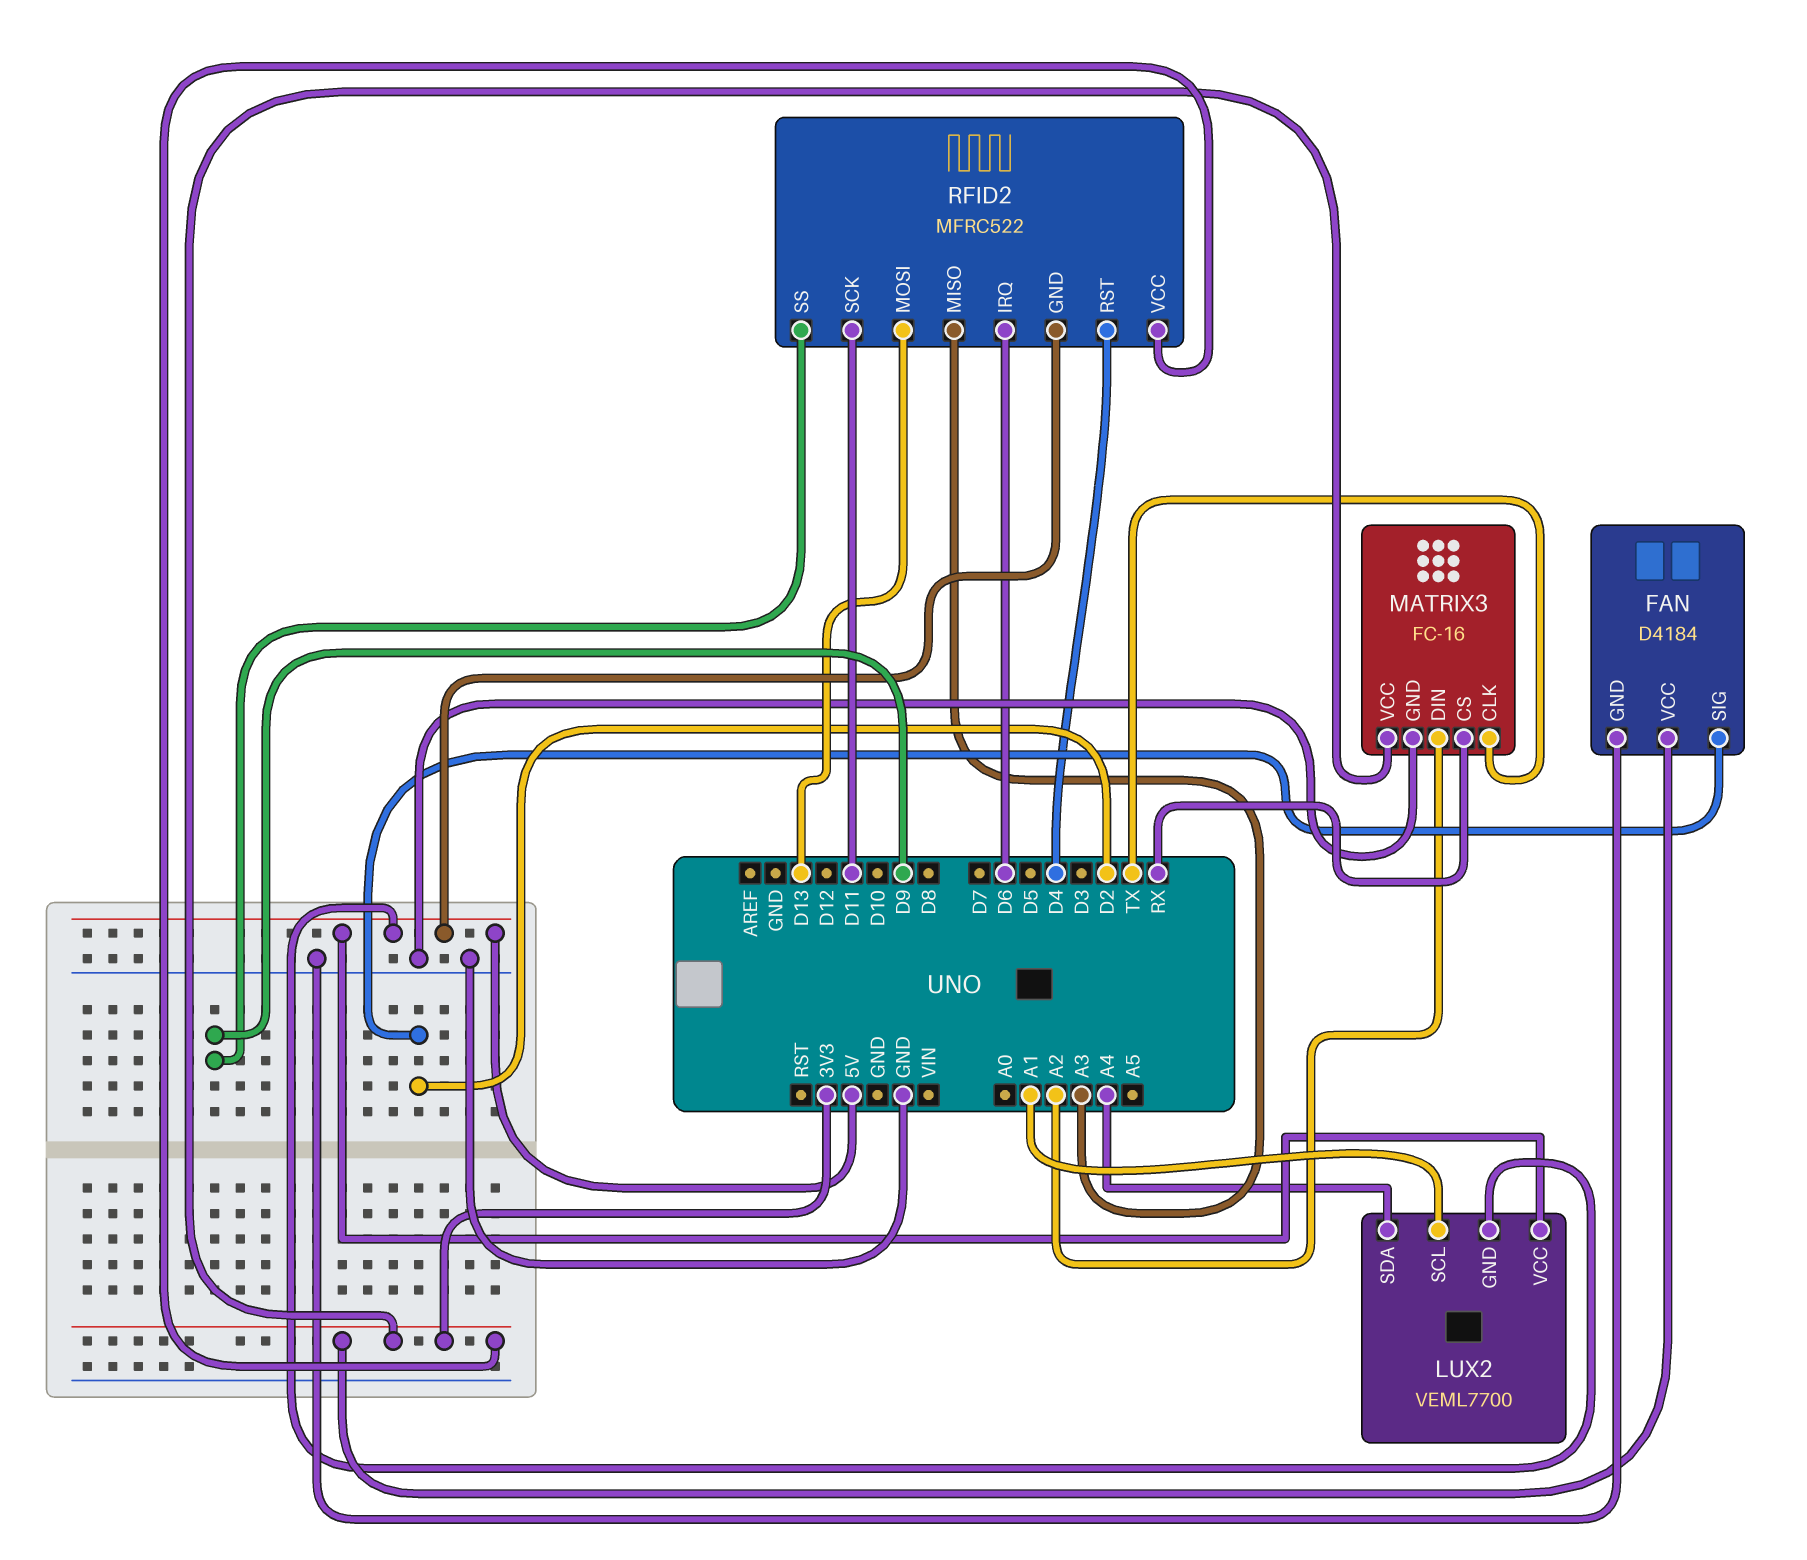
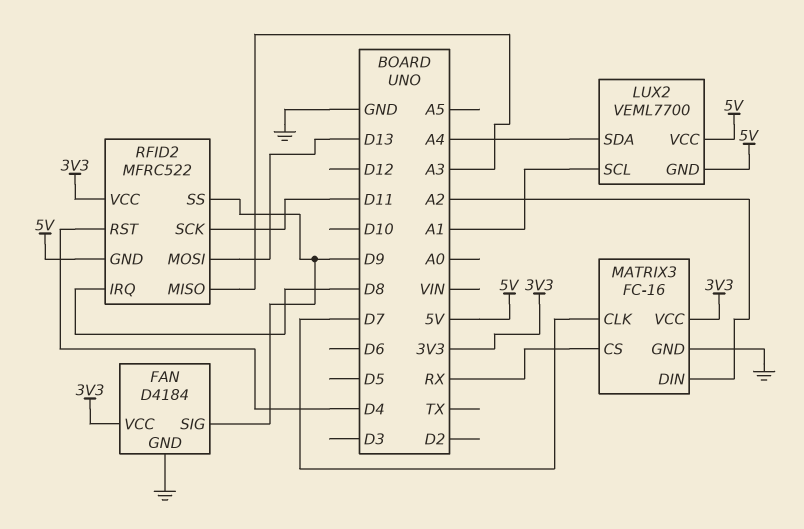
FAN pin SIG: D2 -> D9
MATRIX3 pin CLK: TX -> D7
RFID2 pin IRQ: D6 -> D8

